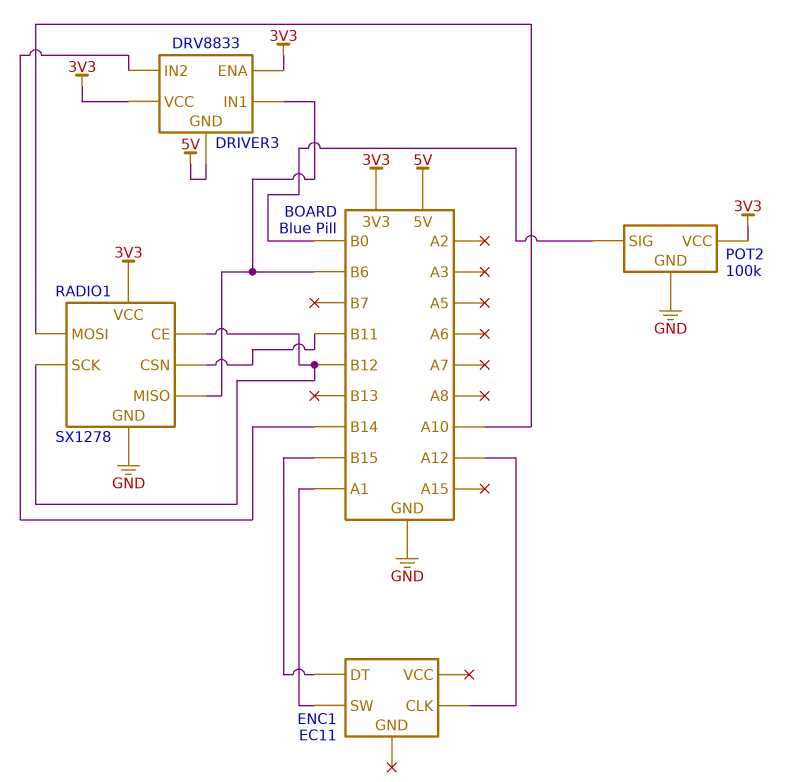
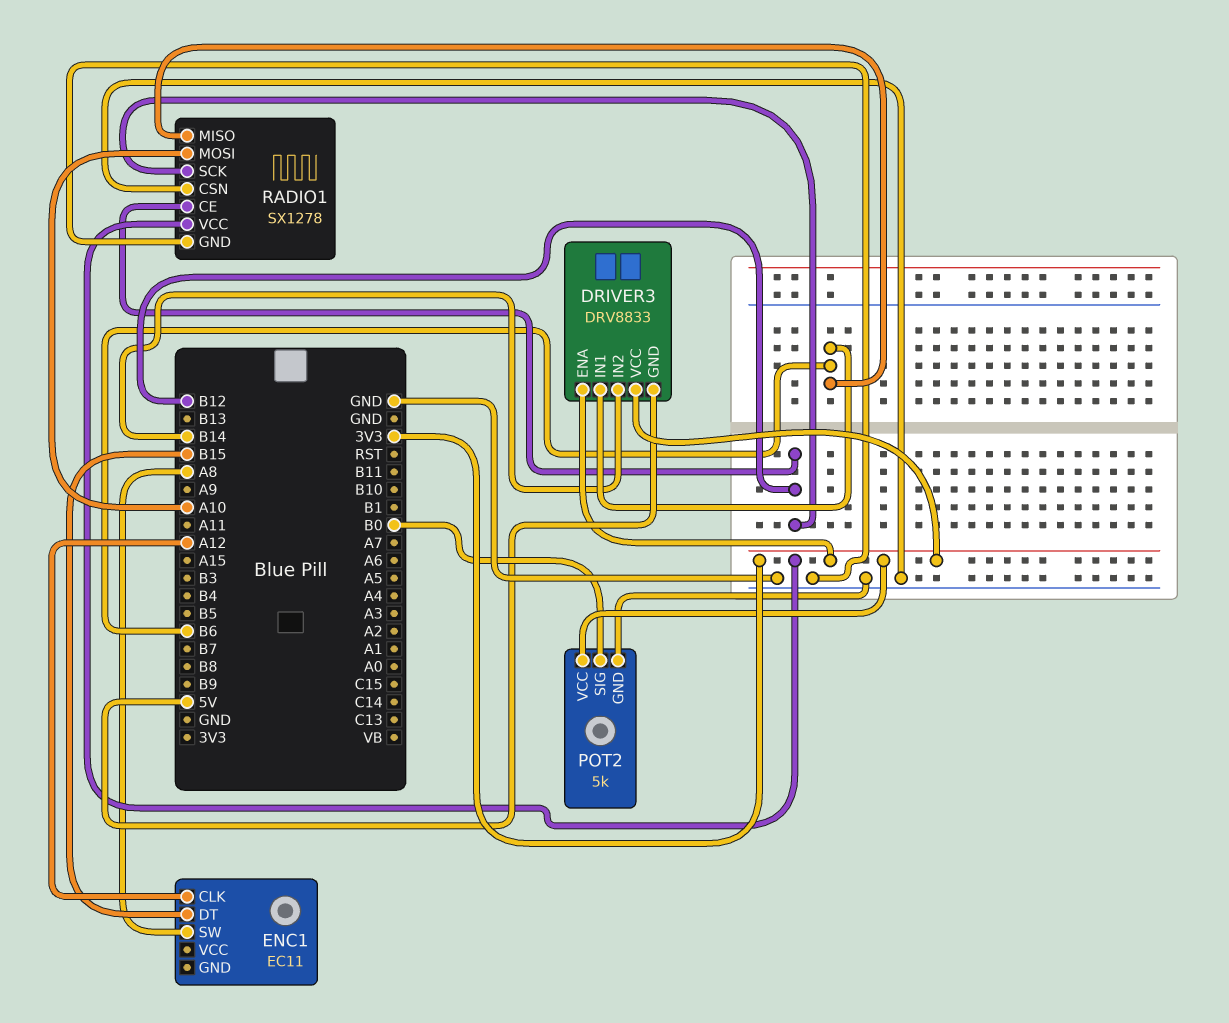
ENC1 pin SW: A1 -> A8
POT2: 100k -> 5k
RADIO1 pin CSN: B11 -> GND

